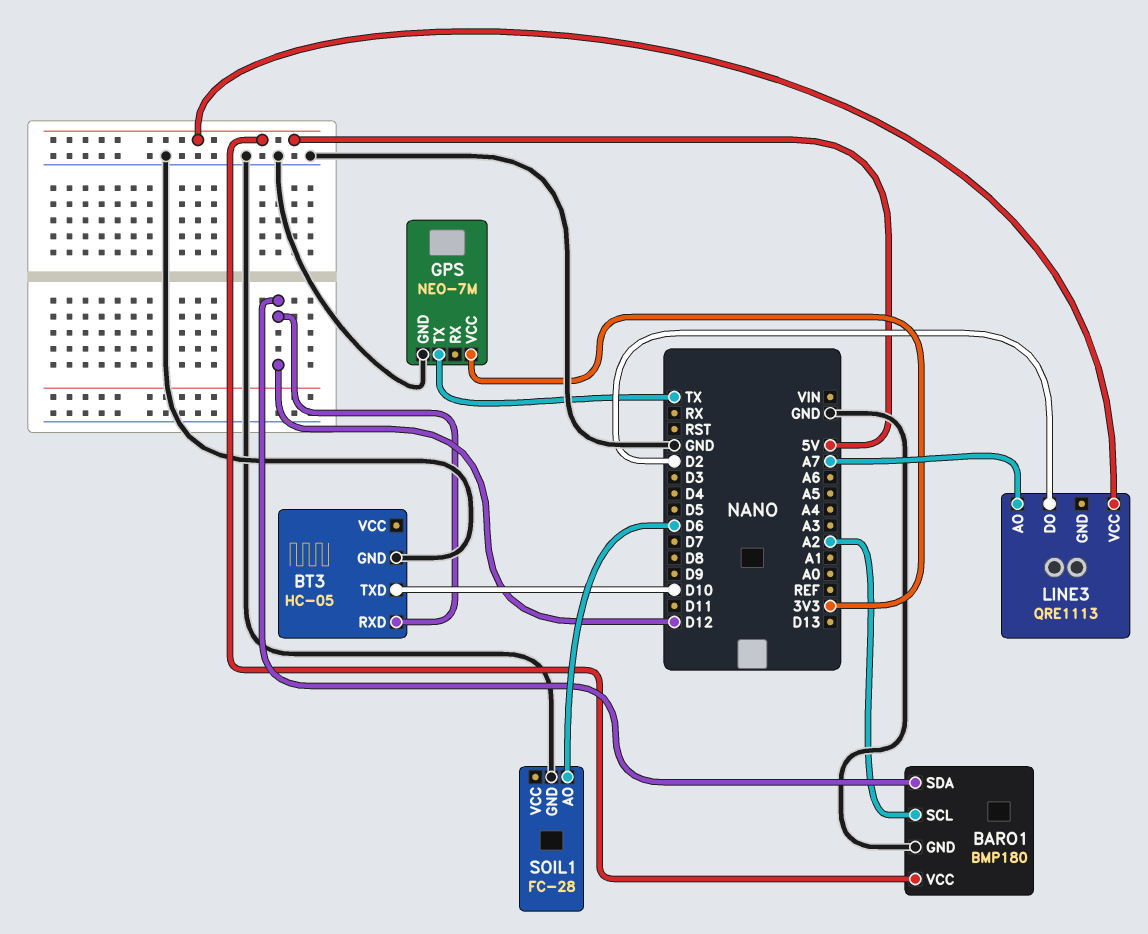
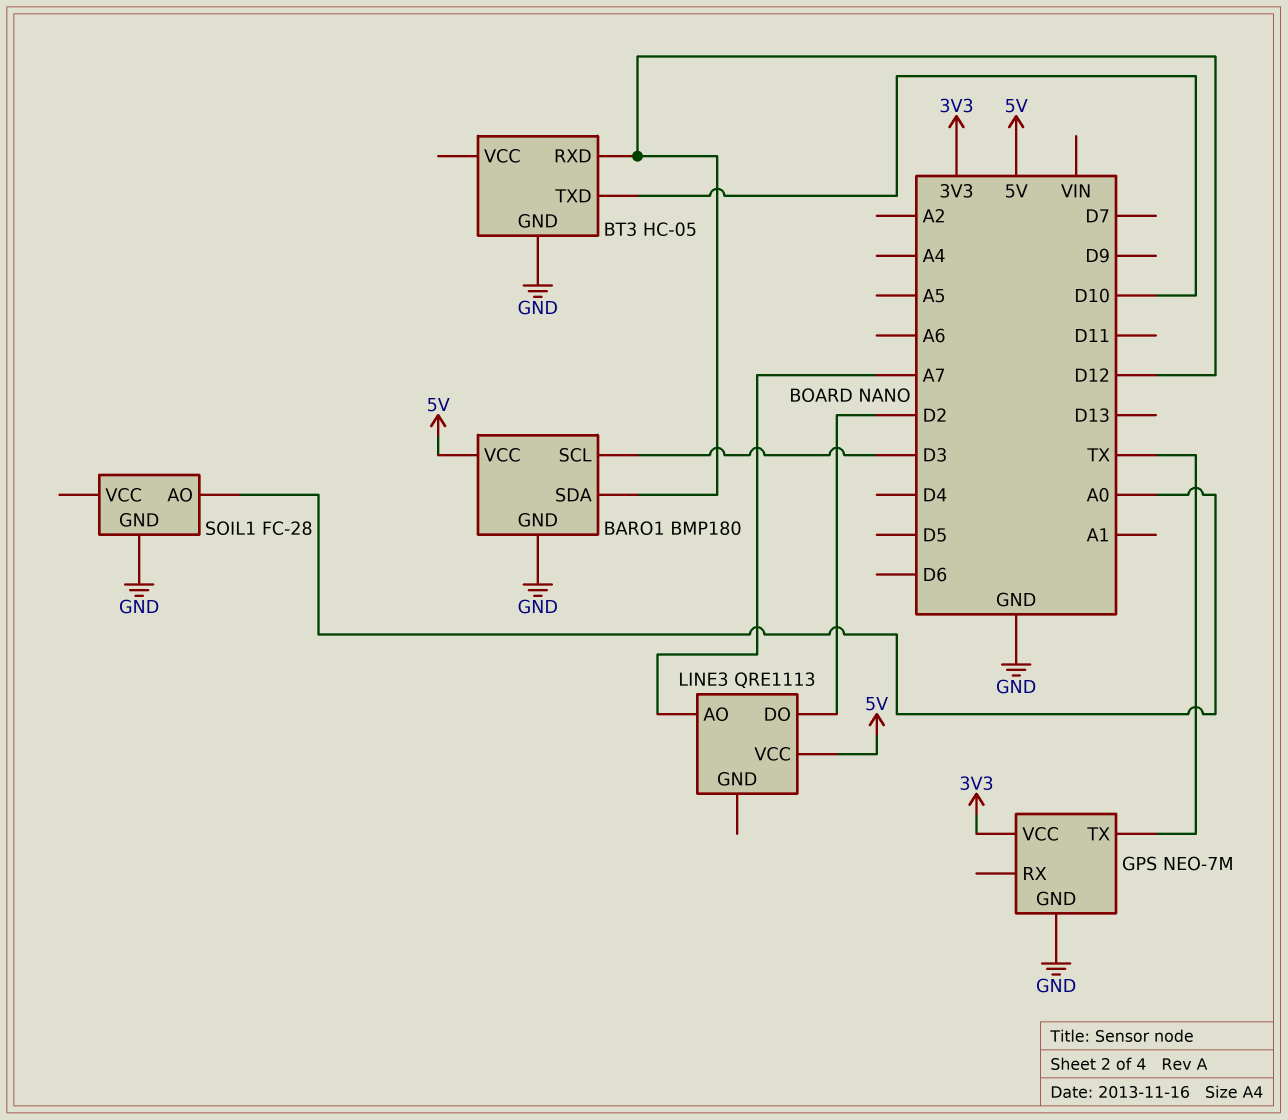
BARO1 pin SCL: A2 -> D3
SOIL1 pin AO: D6 -> A0

